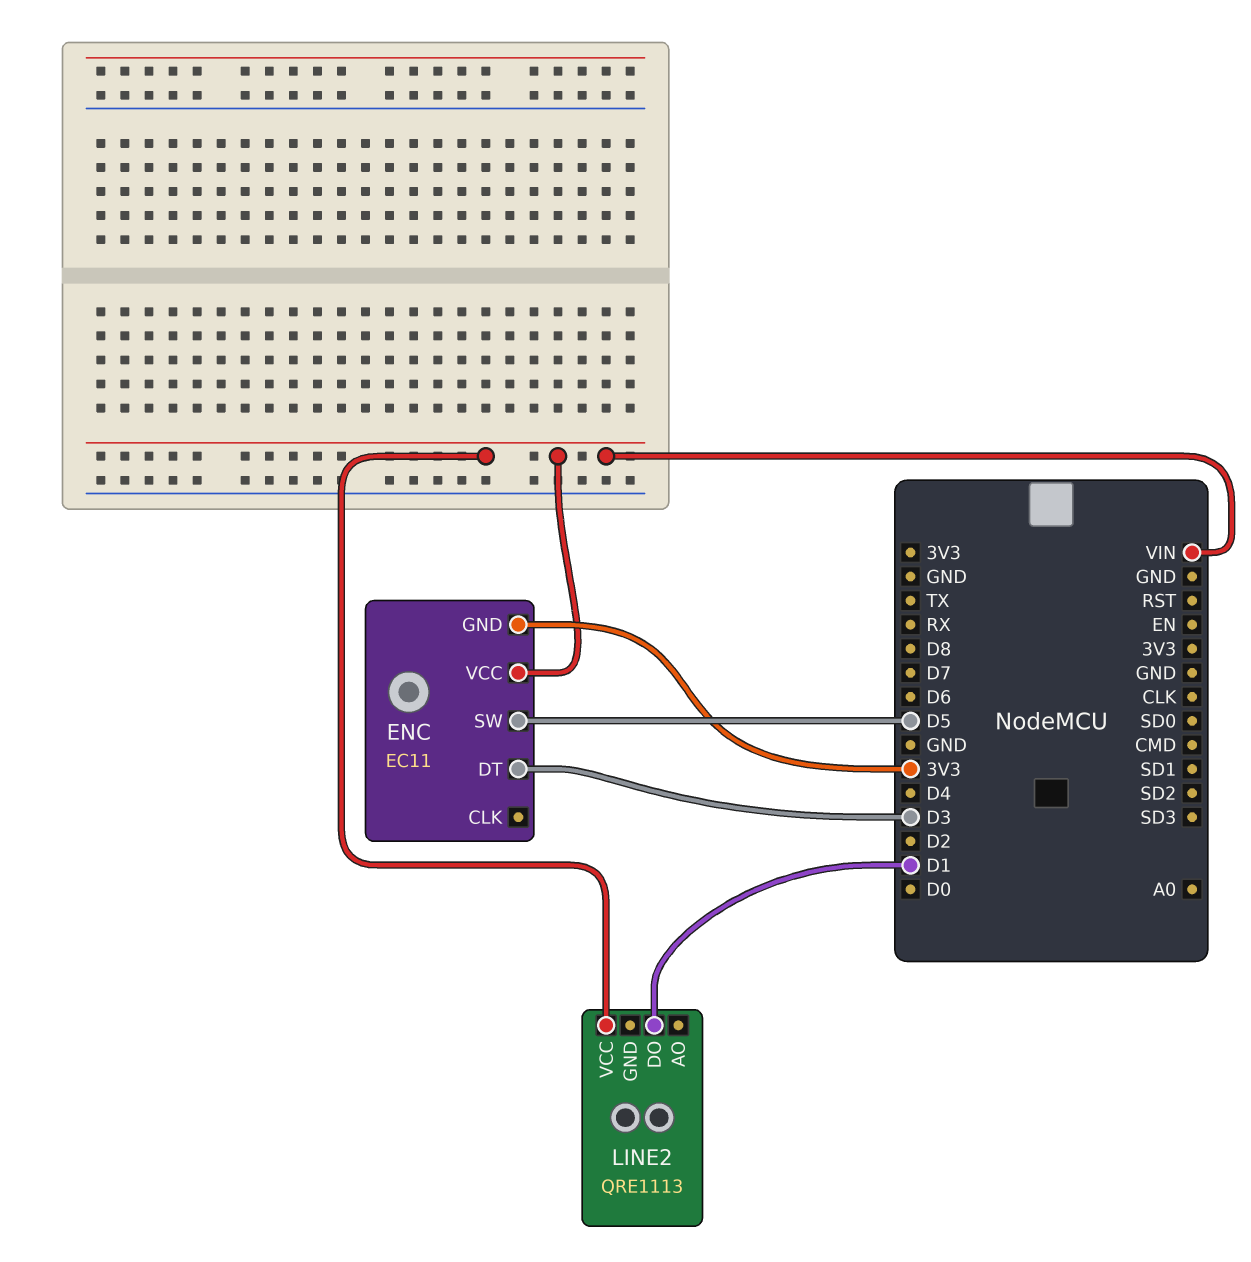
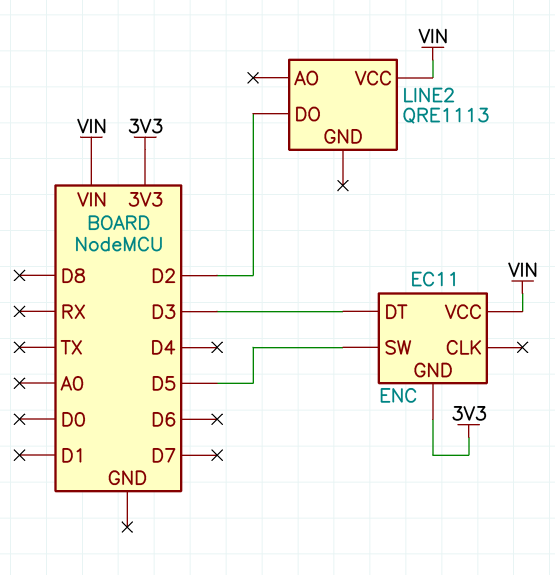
LINE2 pin DO: D1 -> D2

